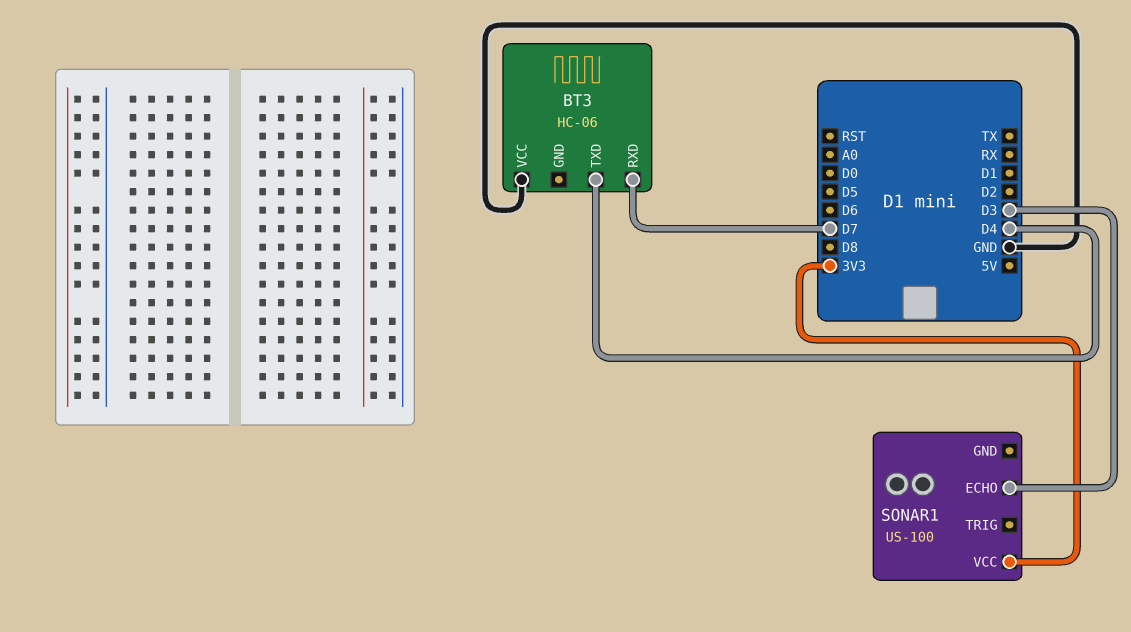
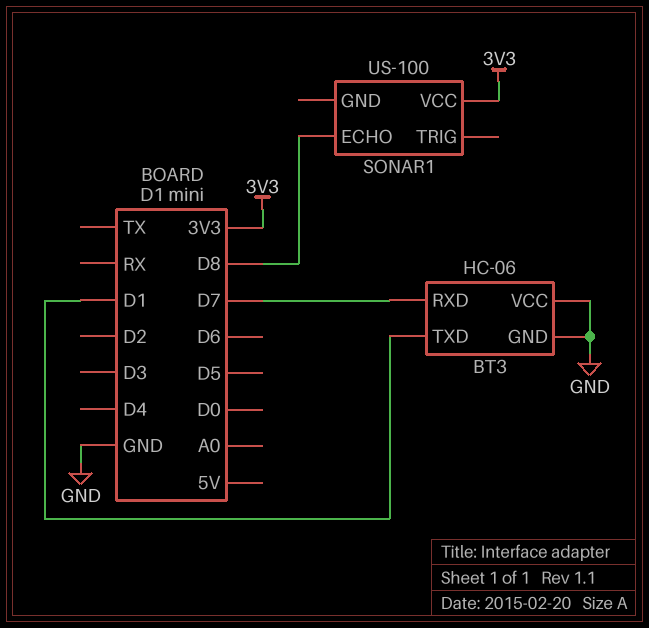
BT3 pin GND: none -> GND
BT3 pin TXD: D4 -> D1
SONAR1 pin ECHO: D3 -> D8

